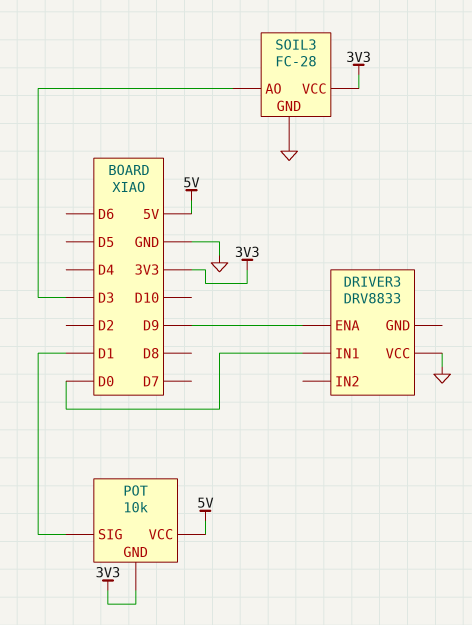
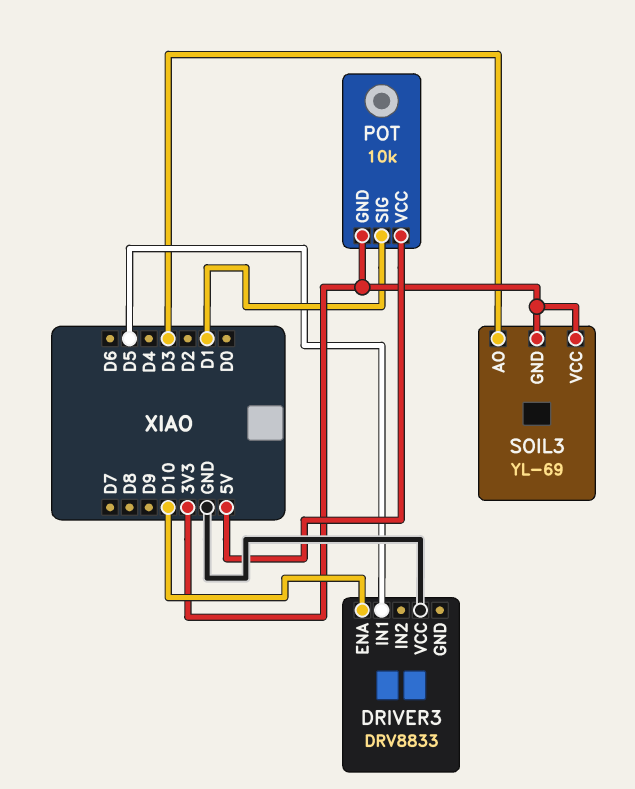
DRIVER3 pin ENA: D9 -> D10
DRIVER3 pin IN1: D0 -> D5
SOIL3: FC-28 -> YL-69
SOIL3 pin GND: GND -> 3V3

